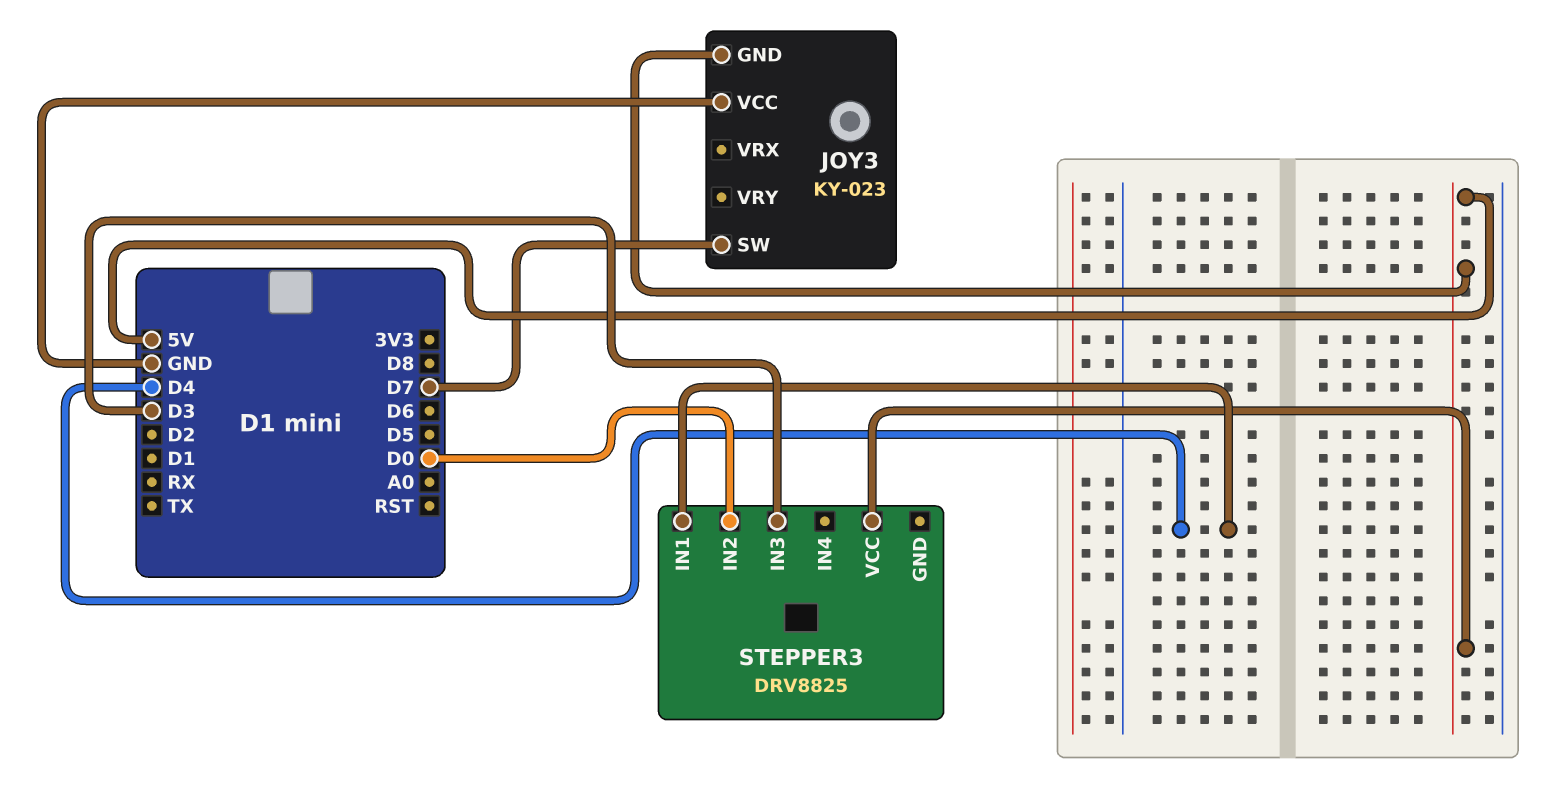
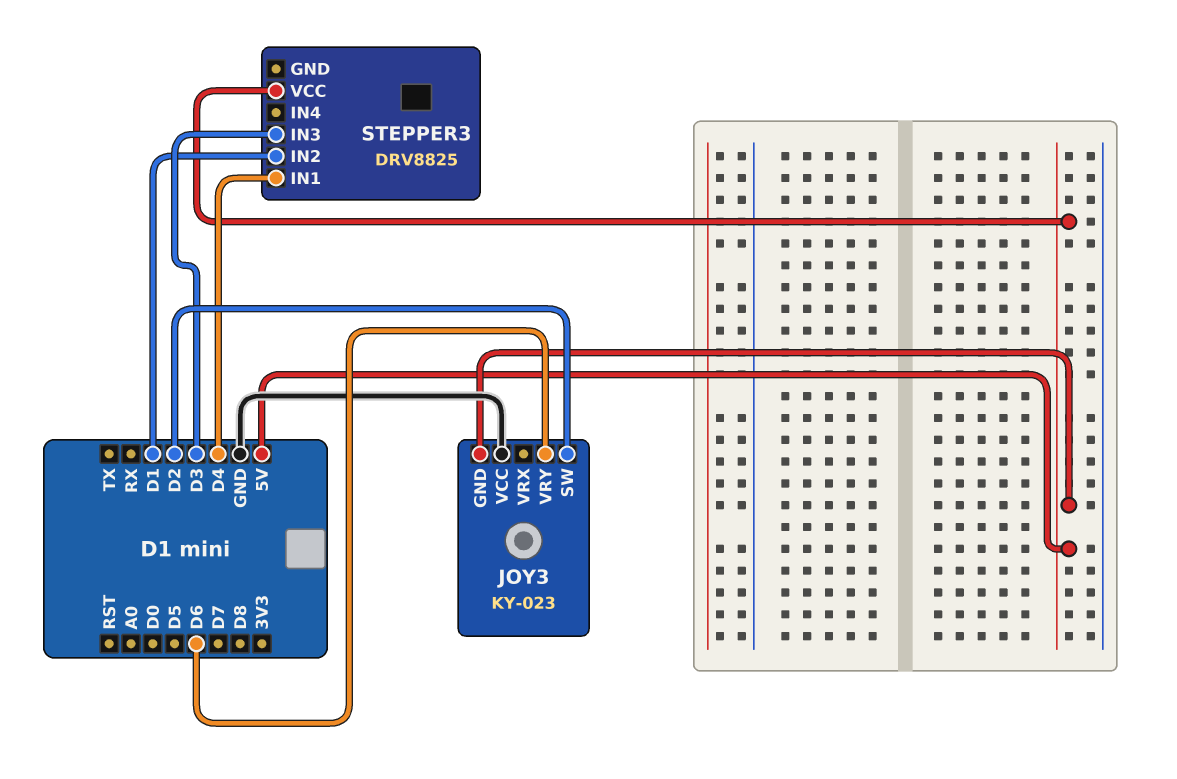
JOY3 pin SW: D7 -> D2
JOY3 pin VRY: none -> D6
STEPPER3 pin IN2: D0 -> D1

